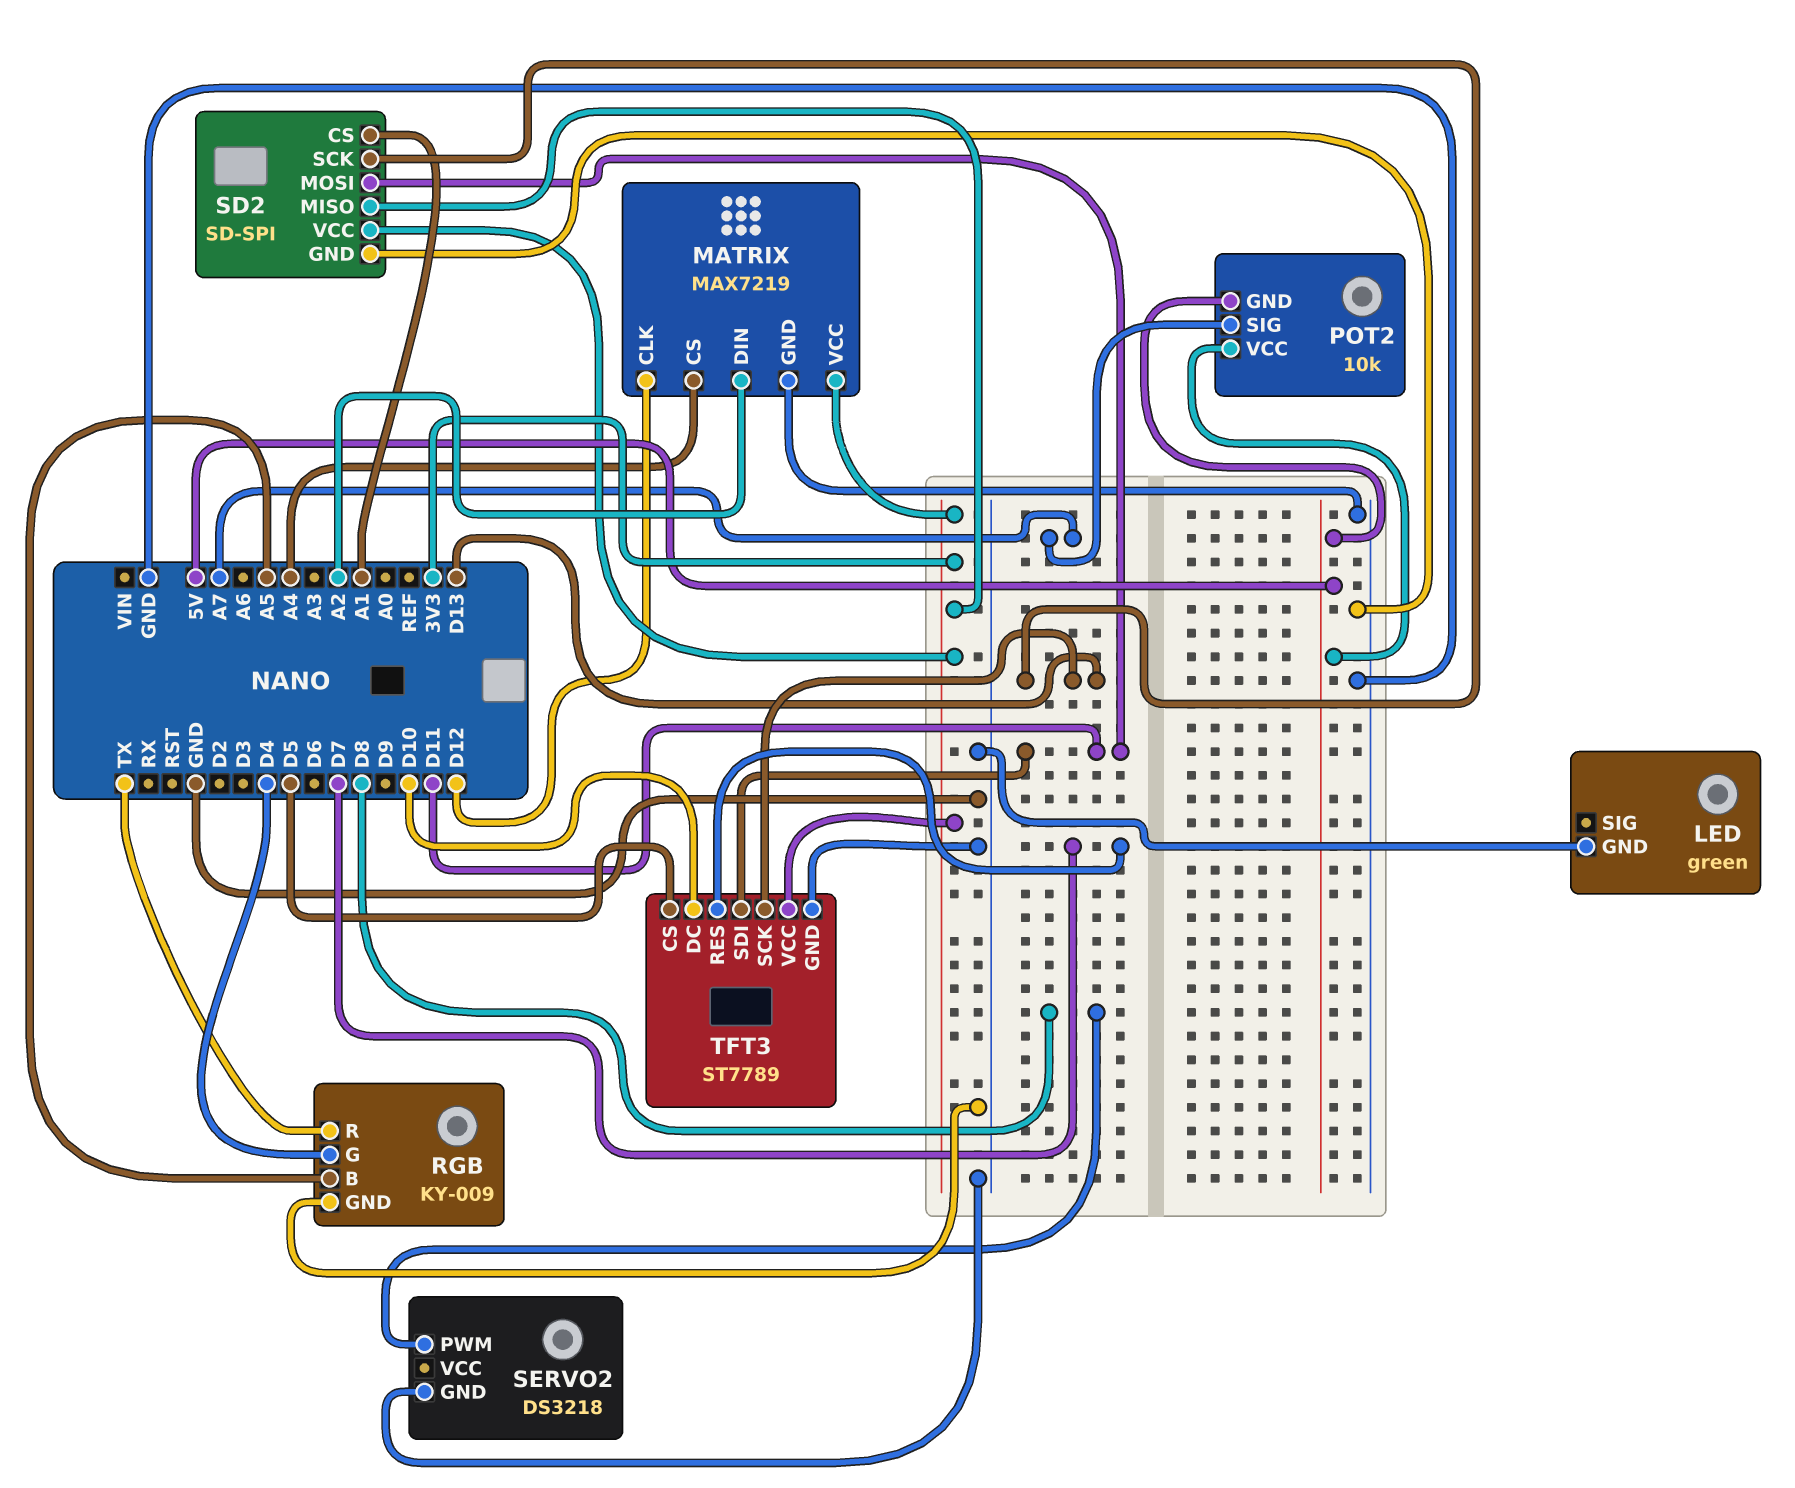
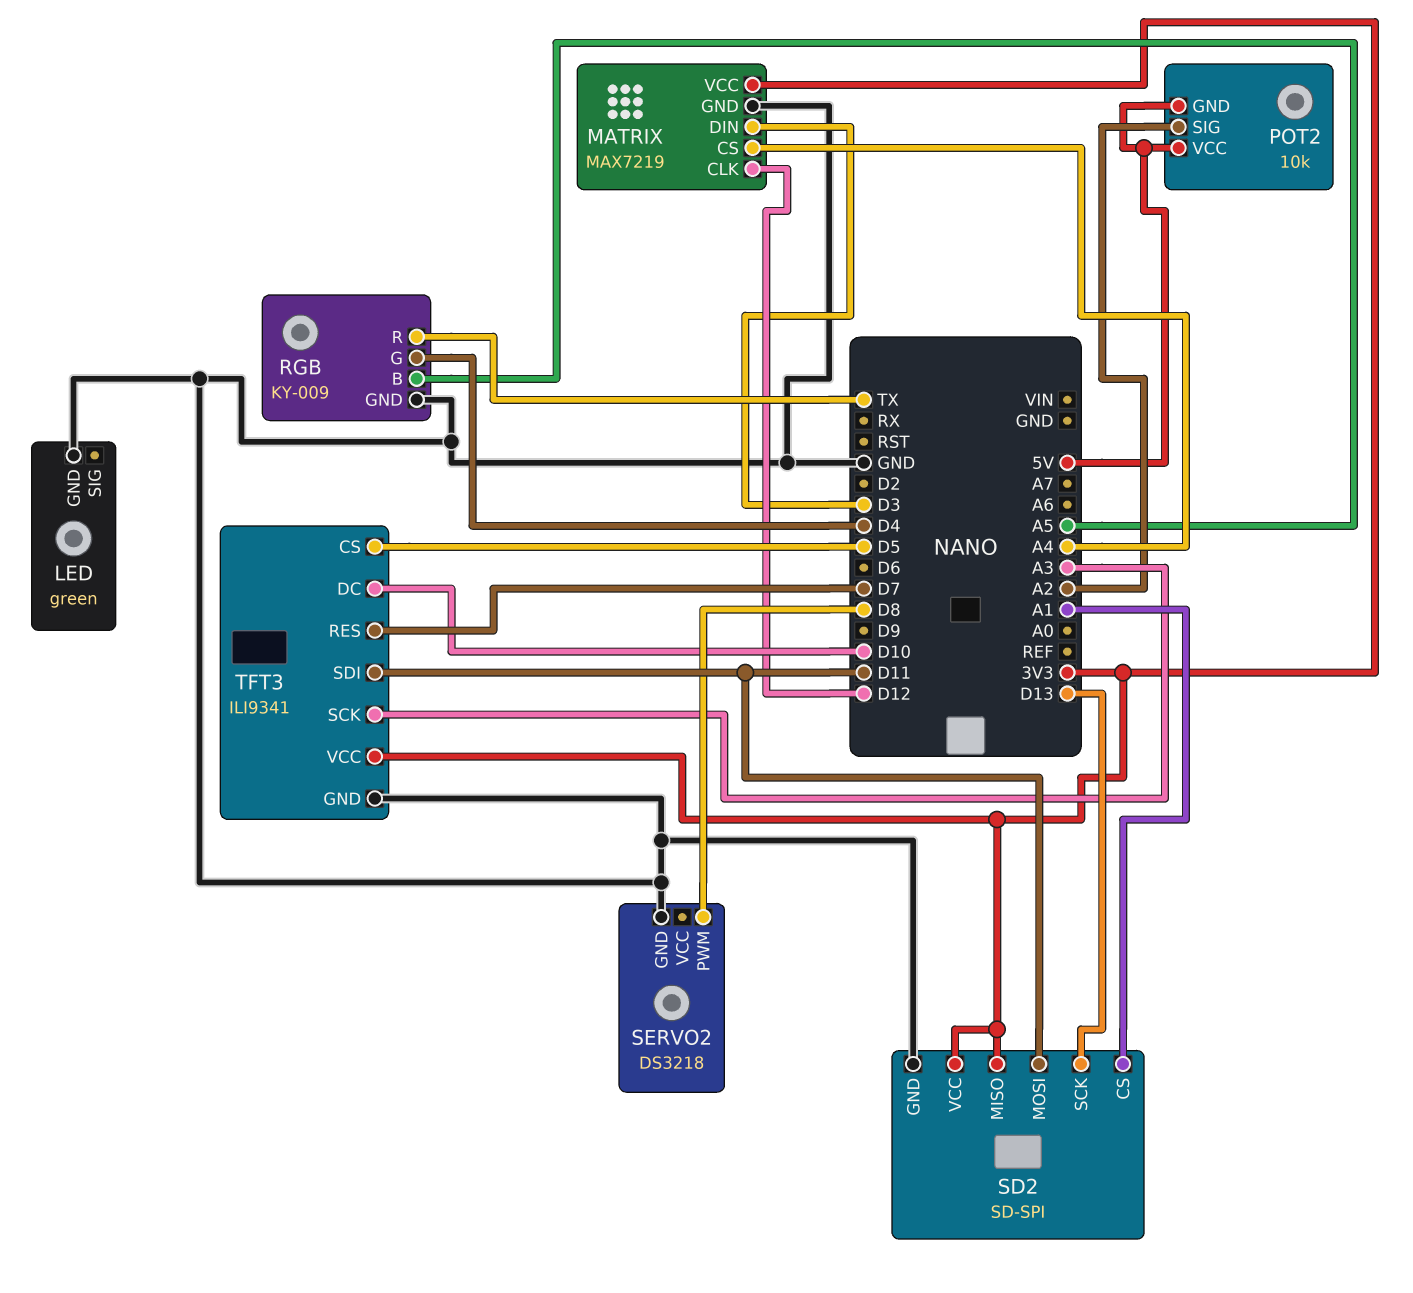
MATRIX pin DIN: A2 -> D3
POT2 pin SIG: A7 -> A2
TFT3: ST7789 -> ILI9341
TFT3 pin SCK: D13 -> A3

